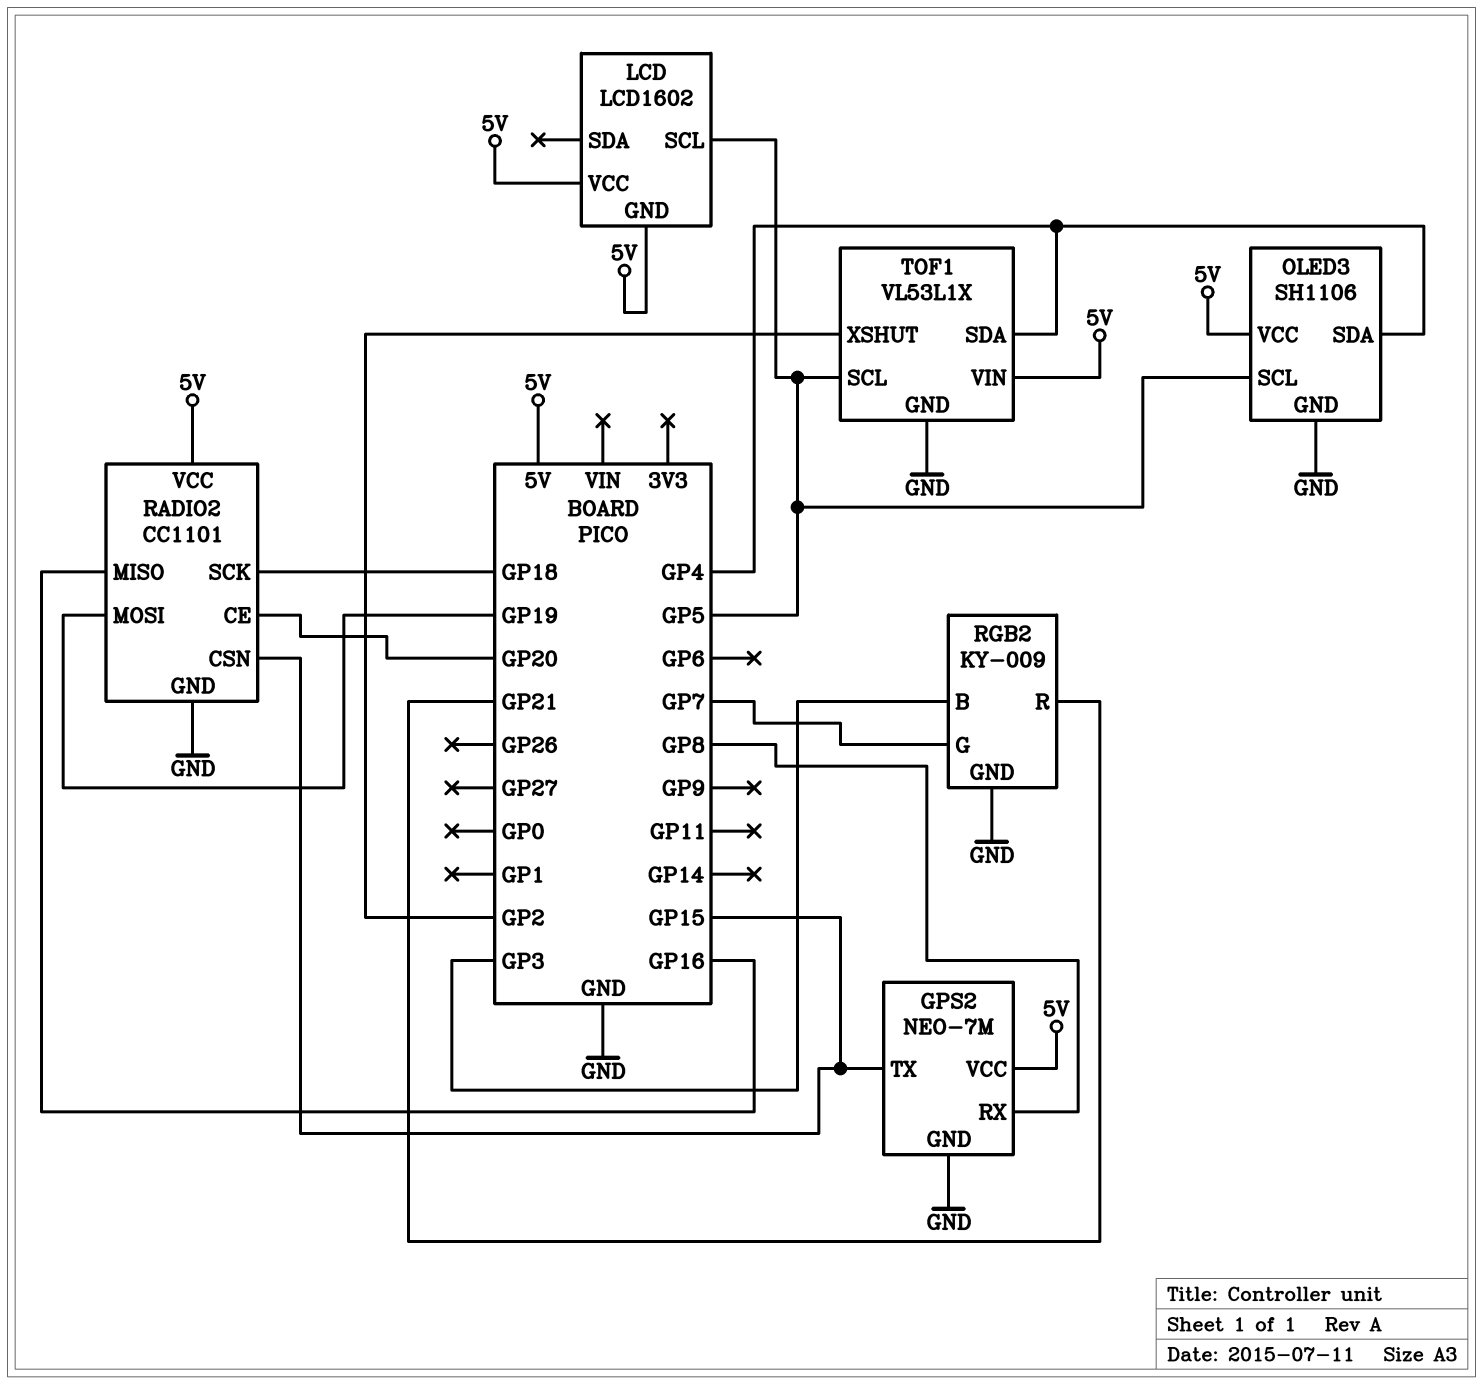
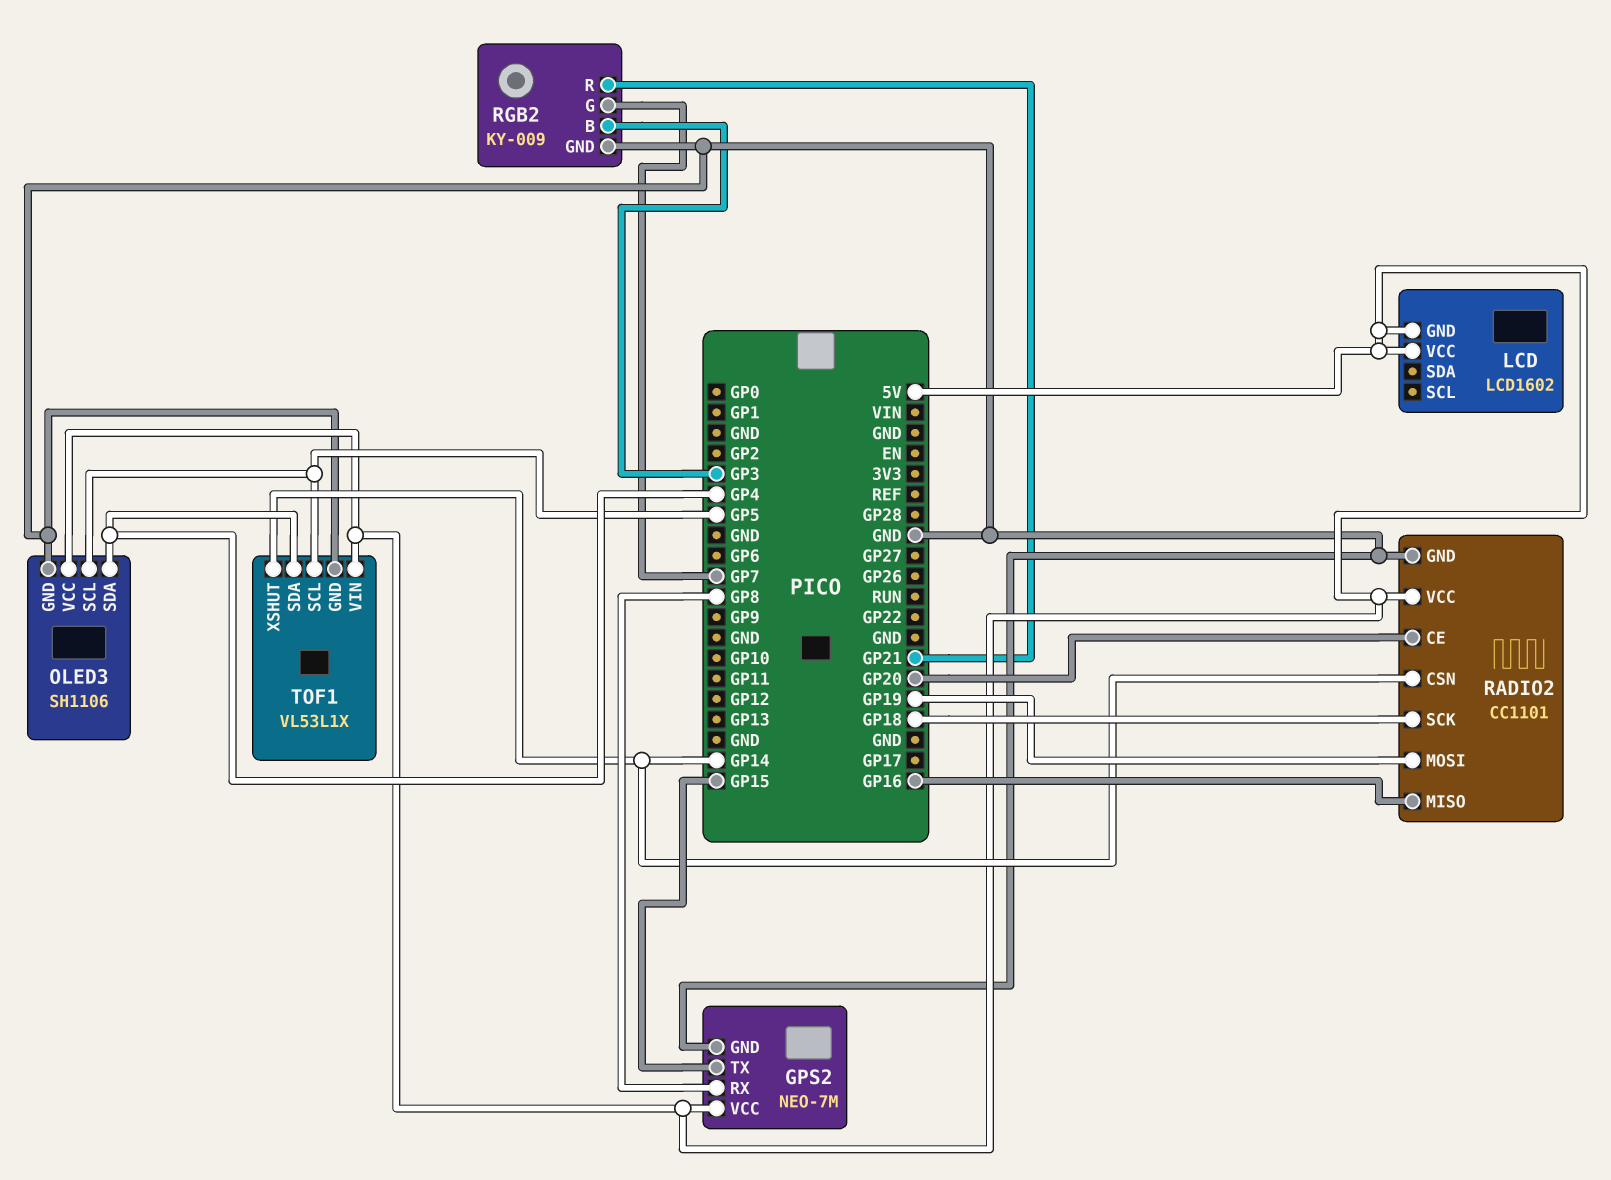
LCD pin SCL: GP5 -> none
RADIO2 pin CSN: GP15 -> GP14
TOF1 pin XSHUT: GP2 -> GP14

